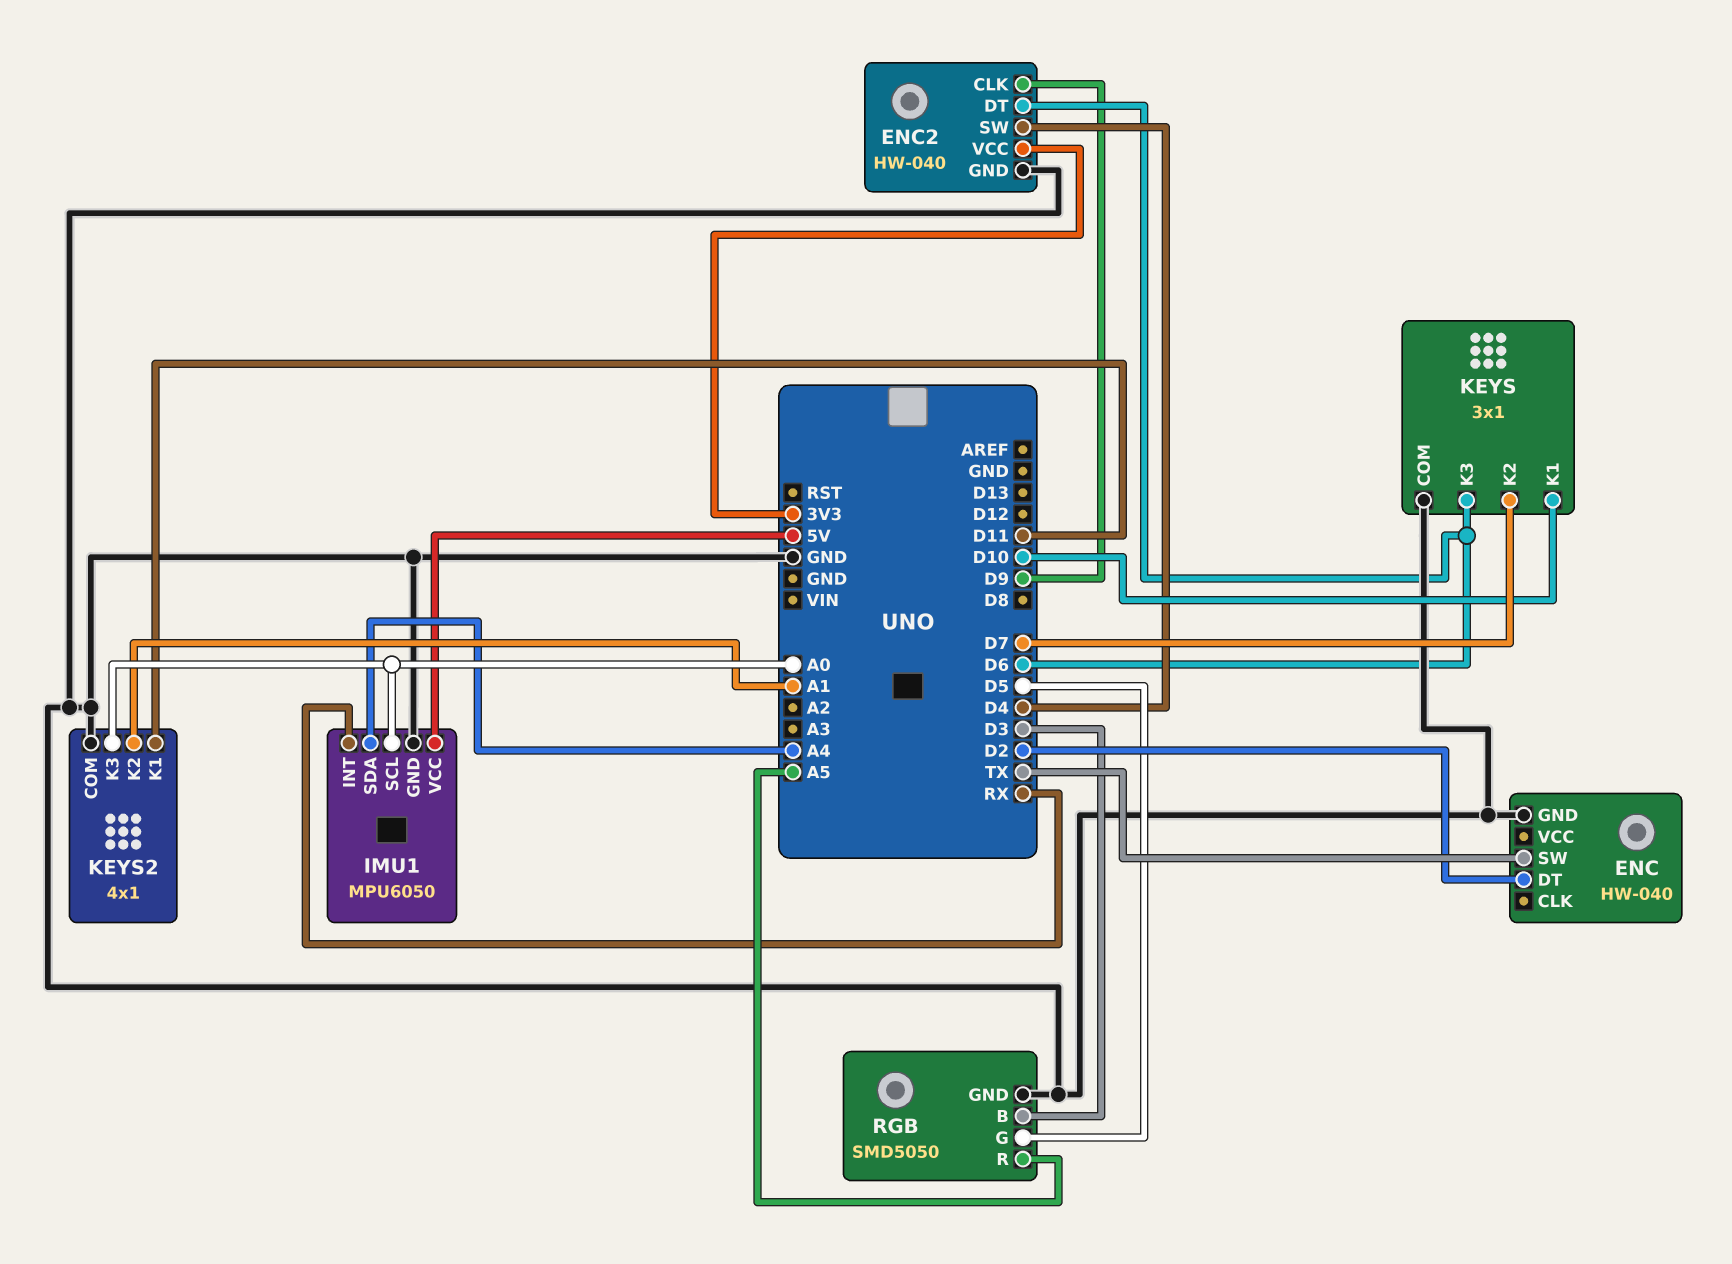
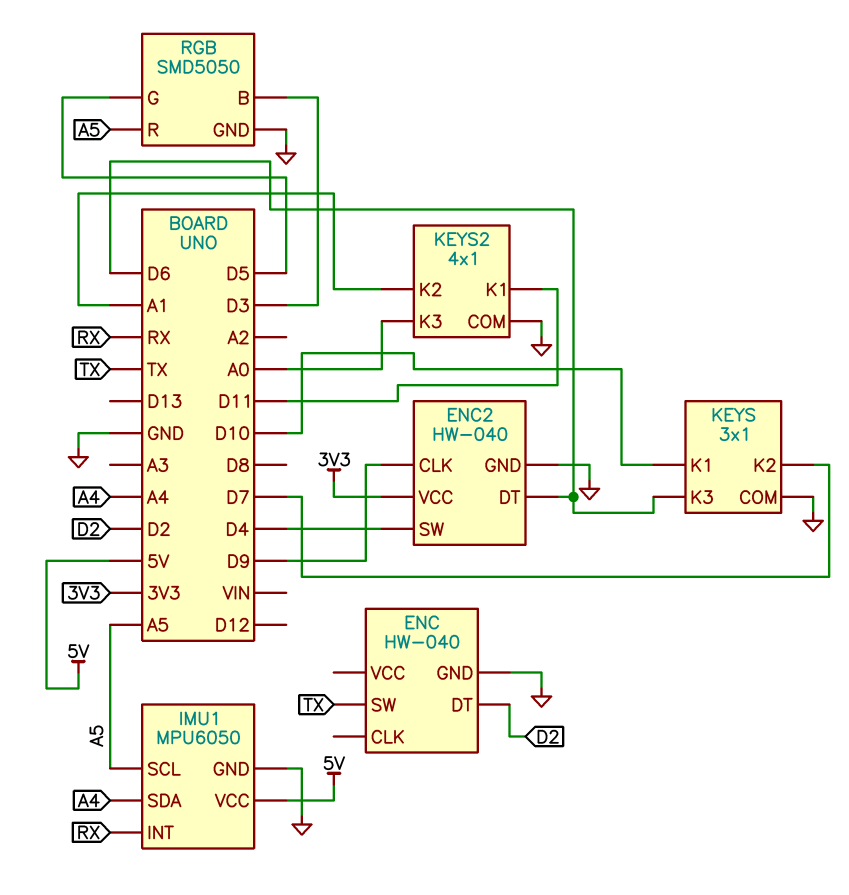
IMU1 pin SCL: A0 -> A5

